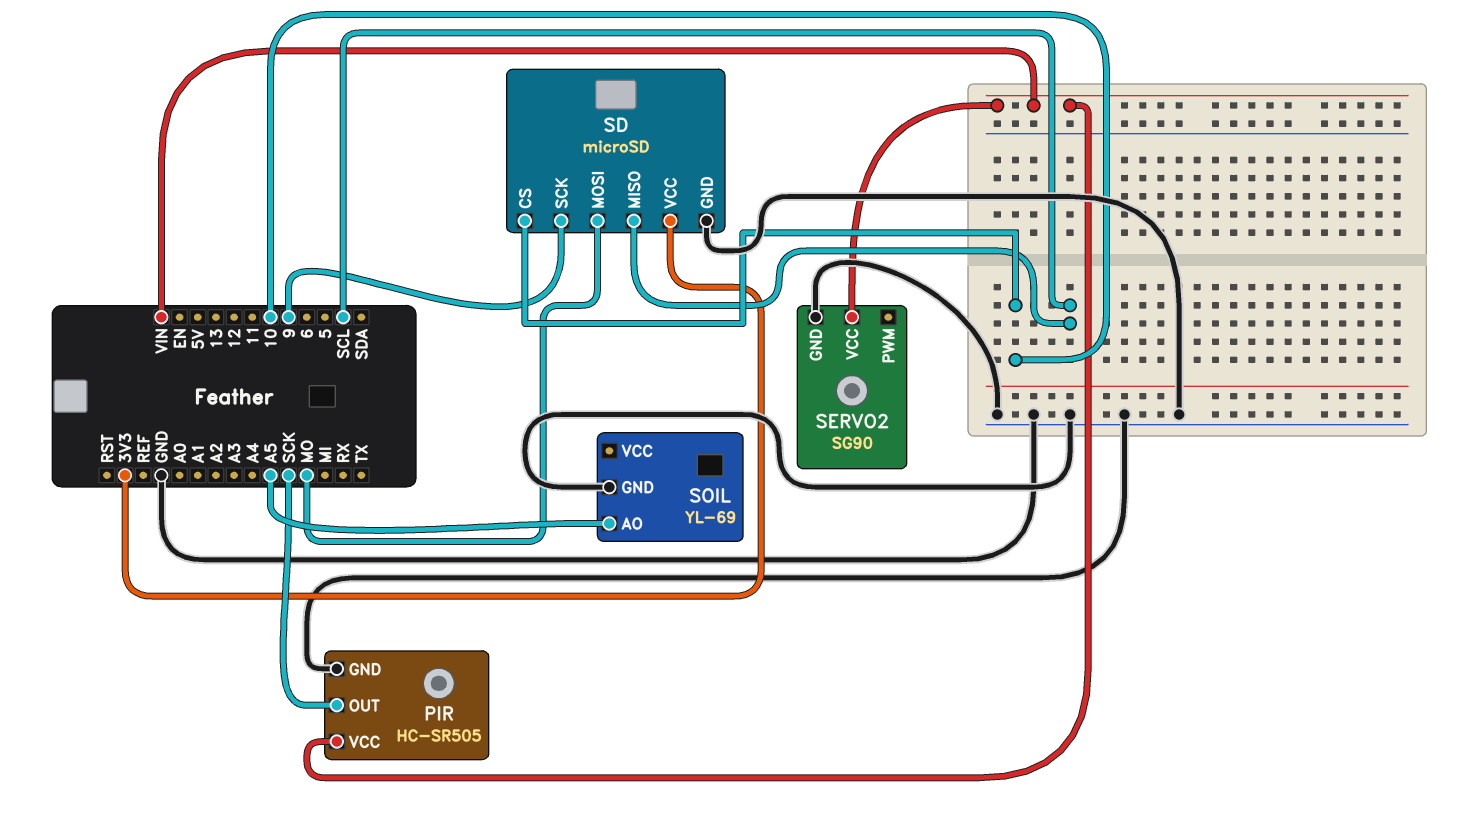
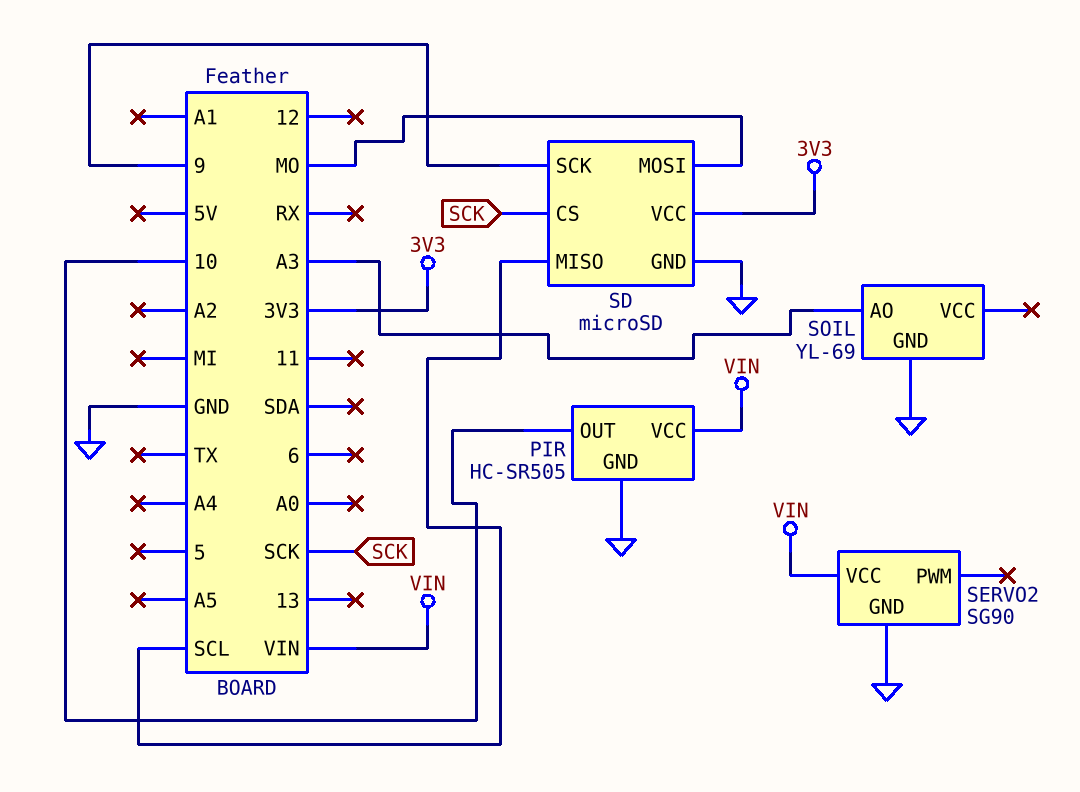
PIR pin OUT: SCK -> 10
SD pin CS: 10 -> SCK
SOIL pin AO: A5 -> A3

